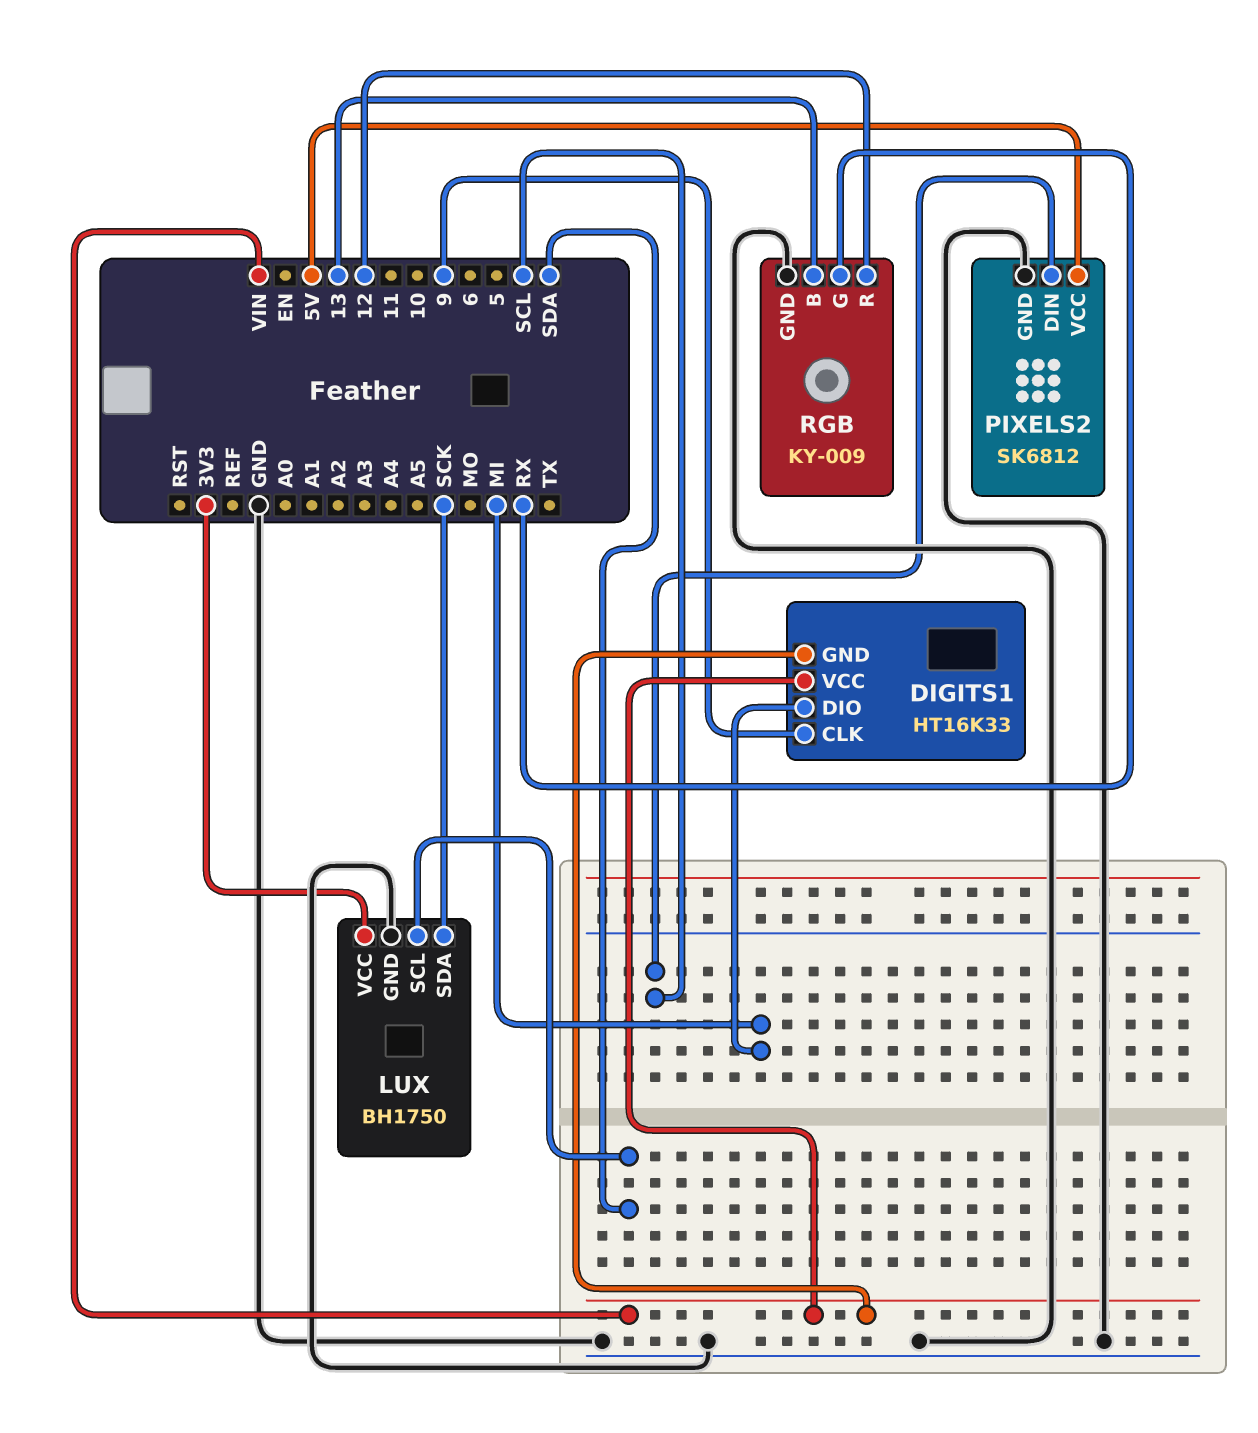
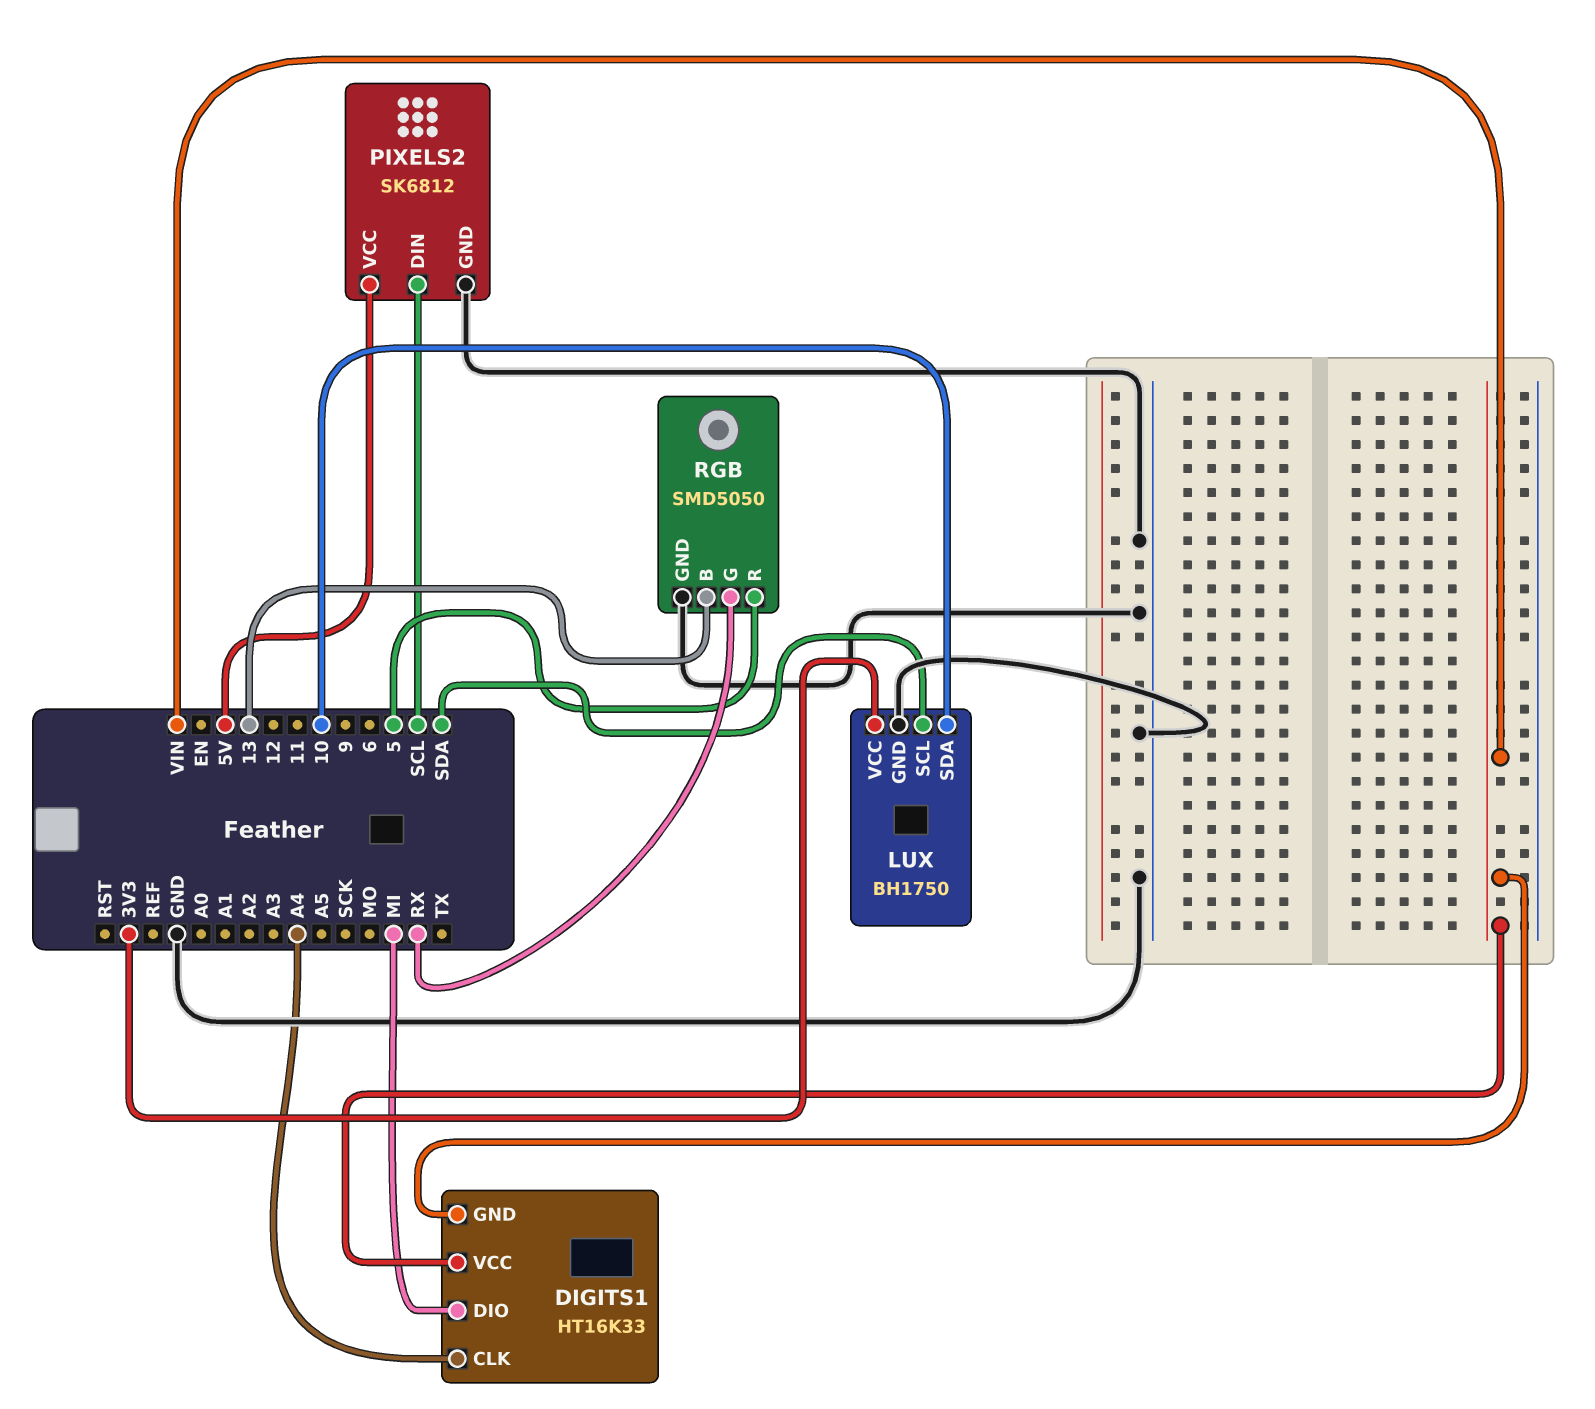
DIGITS1 pin CLK: 9 -> A4
LUX pin SDA: SCK -> 10
RGB: KY-009 -> SMD5050
RGB pin R: 12 -> 5

